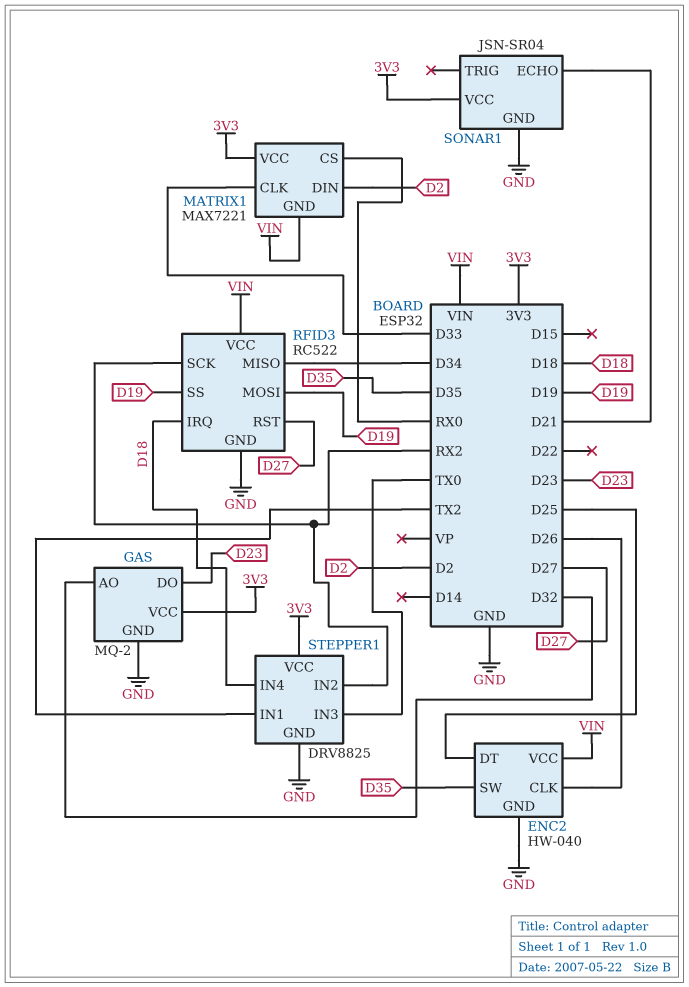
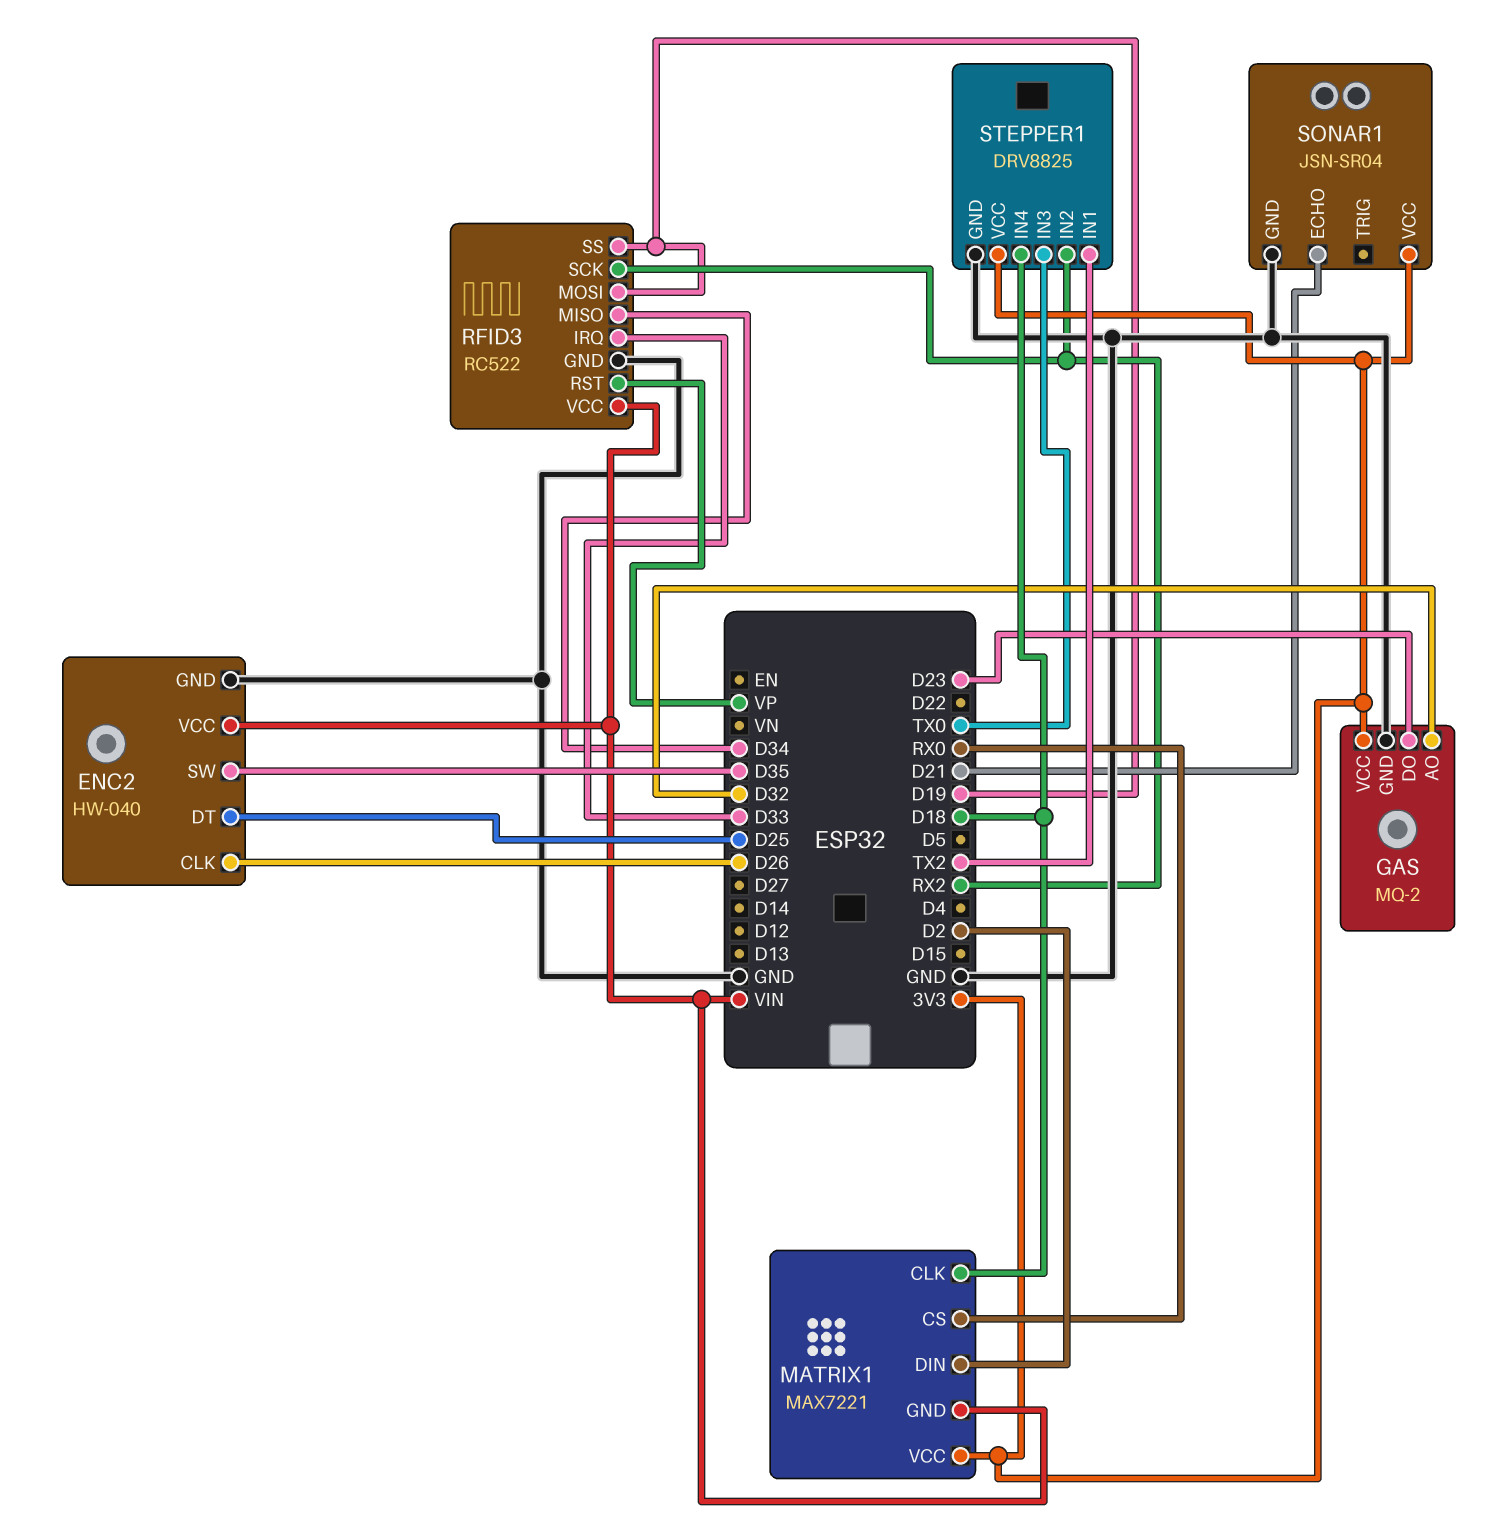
MATRIX1 pin CLK: D33 -> D18
RFID3 pin IRQ: D18 -> D33
RFID3 pin RST: D27 -> VP

